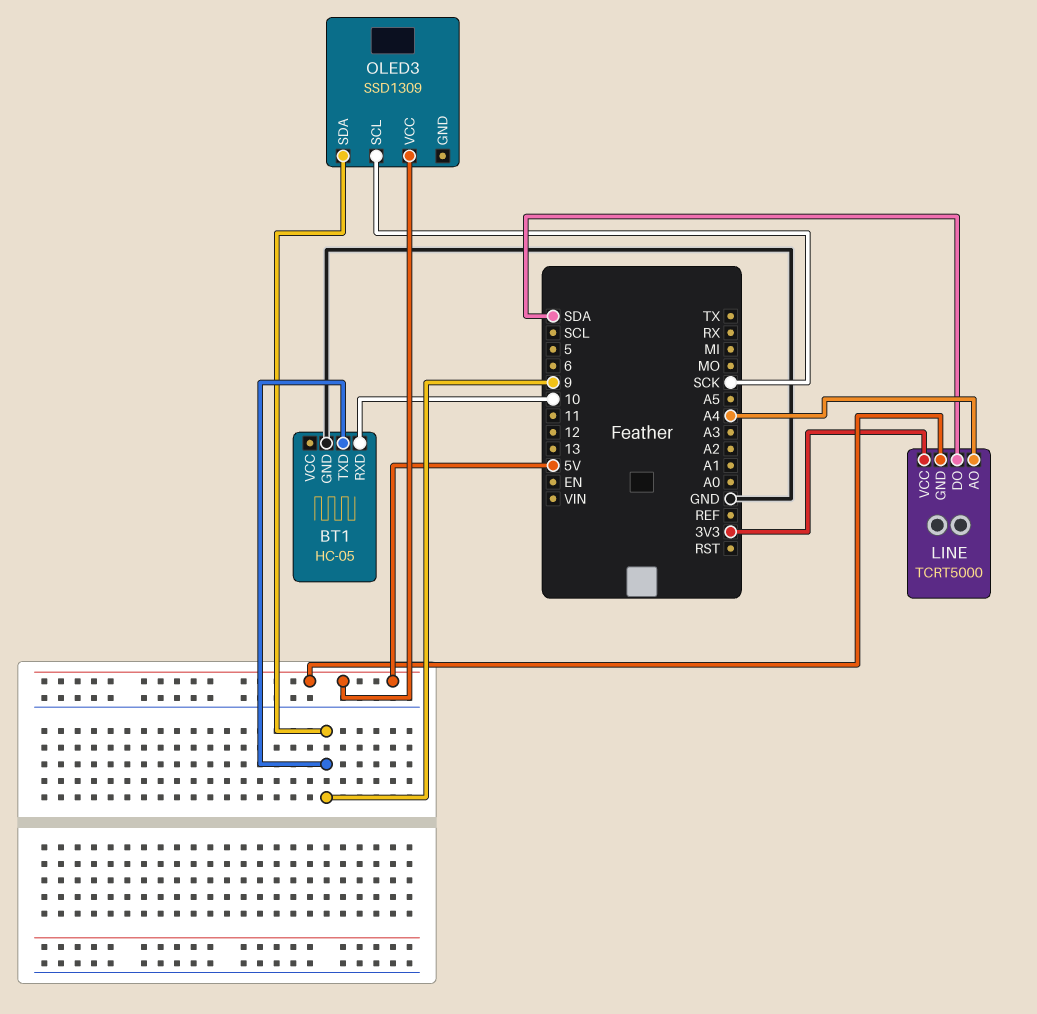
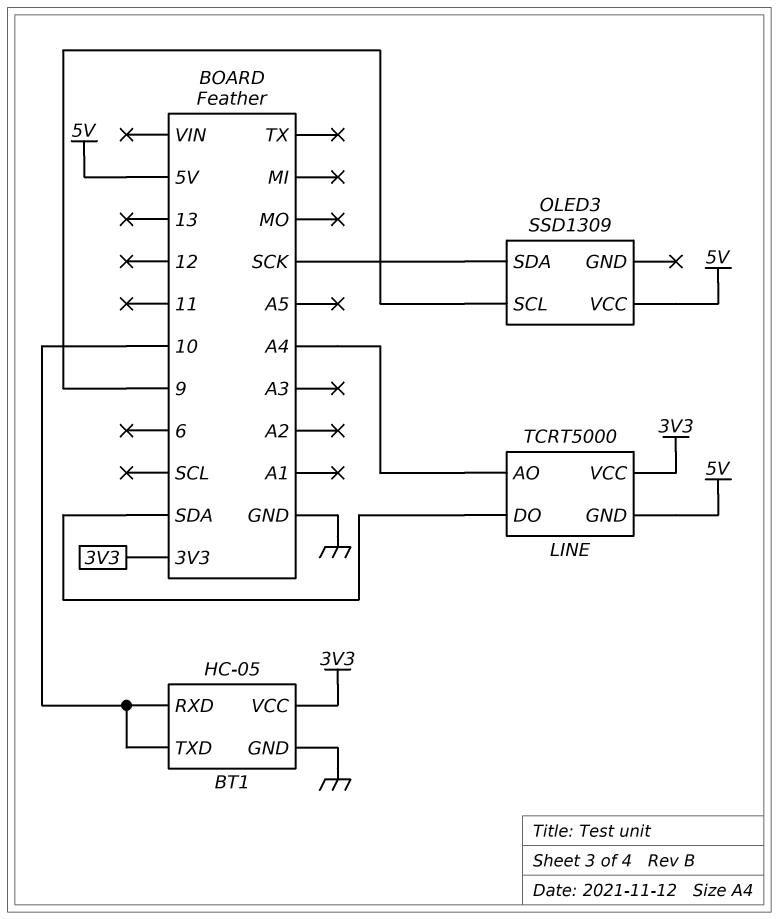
BT1 pin TXD: 9 -> 10
BT1 pin VCC: none -> 3V3
OLED3 pin SCL: SCK -> 9
OLED3 pin SDA: 9 -> SCK

